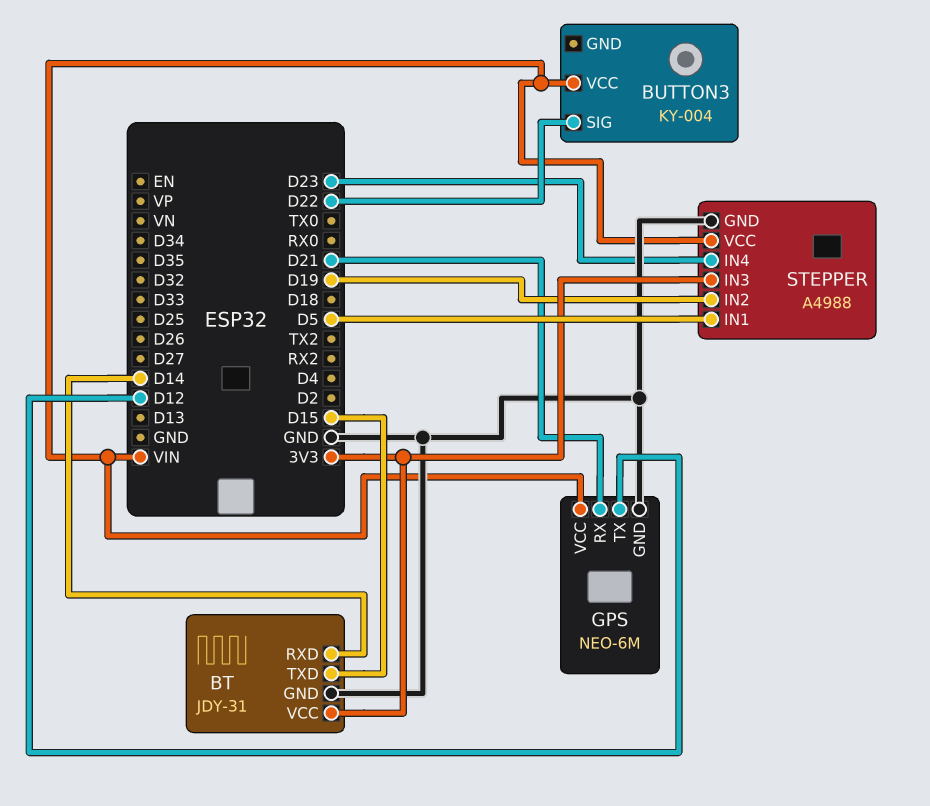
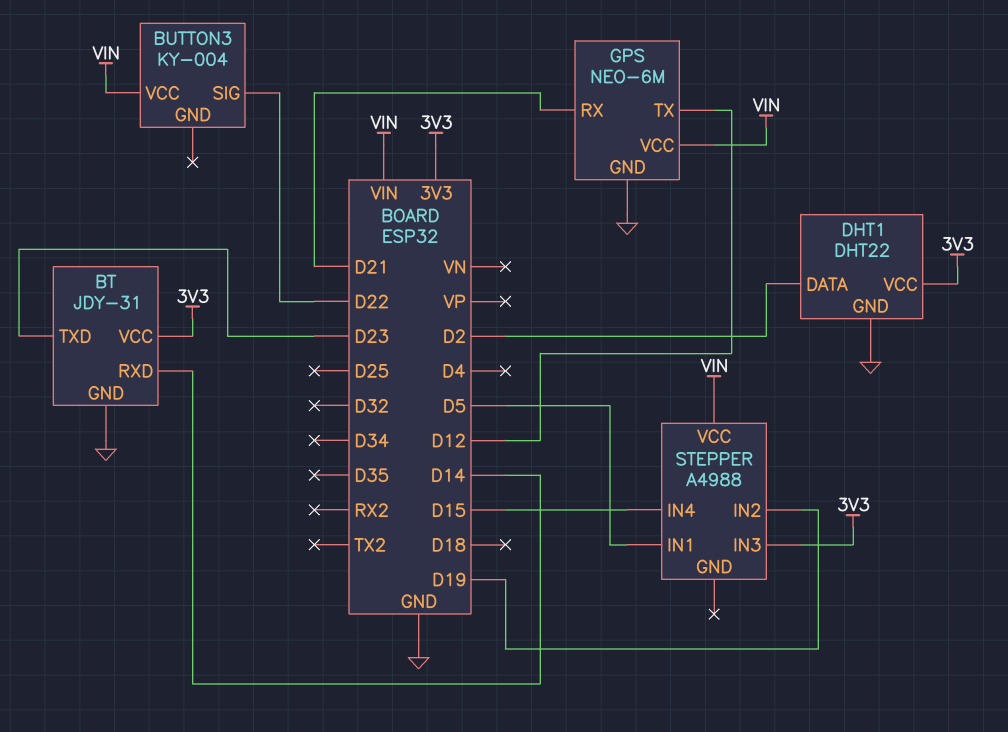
BT pin TXD: D15 -> D23
DHT1: none -> DHT22
DHT1 pin DATA: none -> D2
DHT1 pin GND: none -> GND
DHT1 pin VCC: none -> 3V3
STEPPER pin GND: GND -> none
STEPPER pin IN4: D23 -> D15

